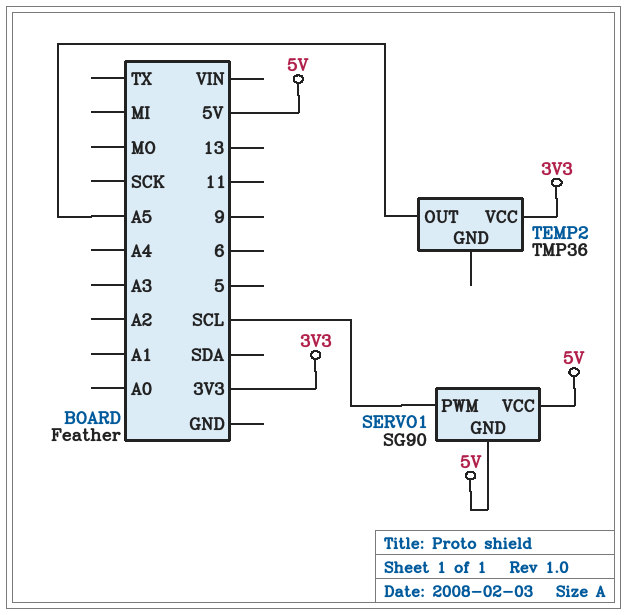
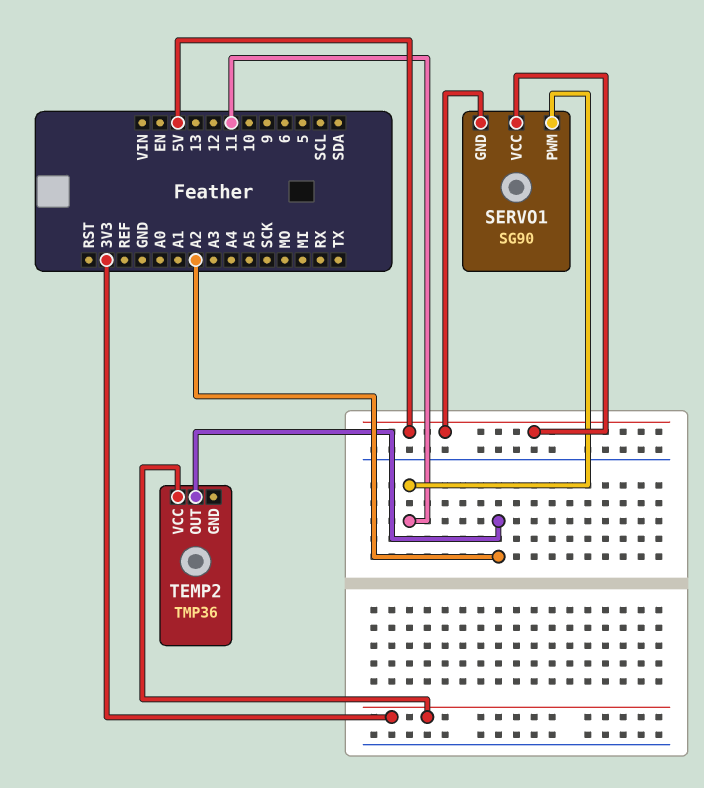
SERVO1 pin PWM: SCL -> 11
TEMP2 pin OUT: A5 -> A2

